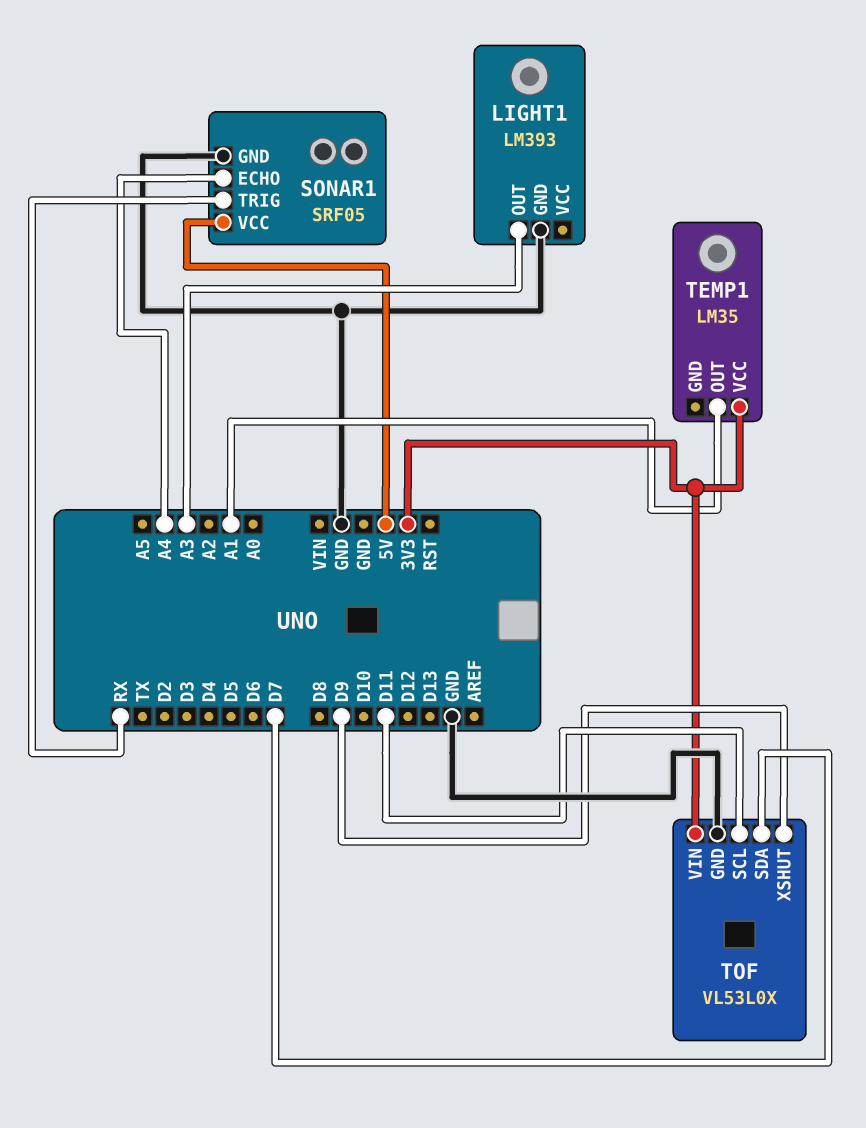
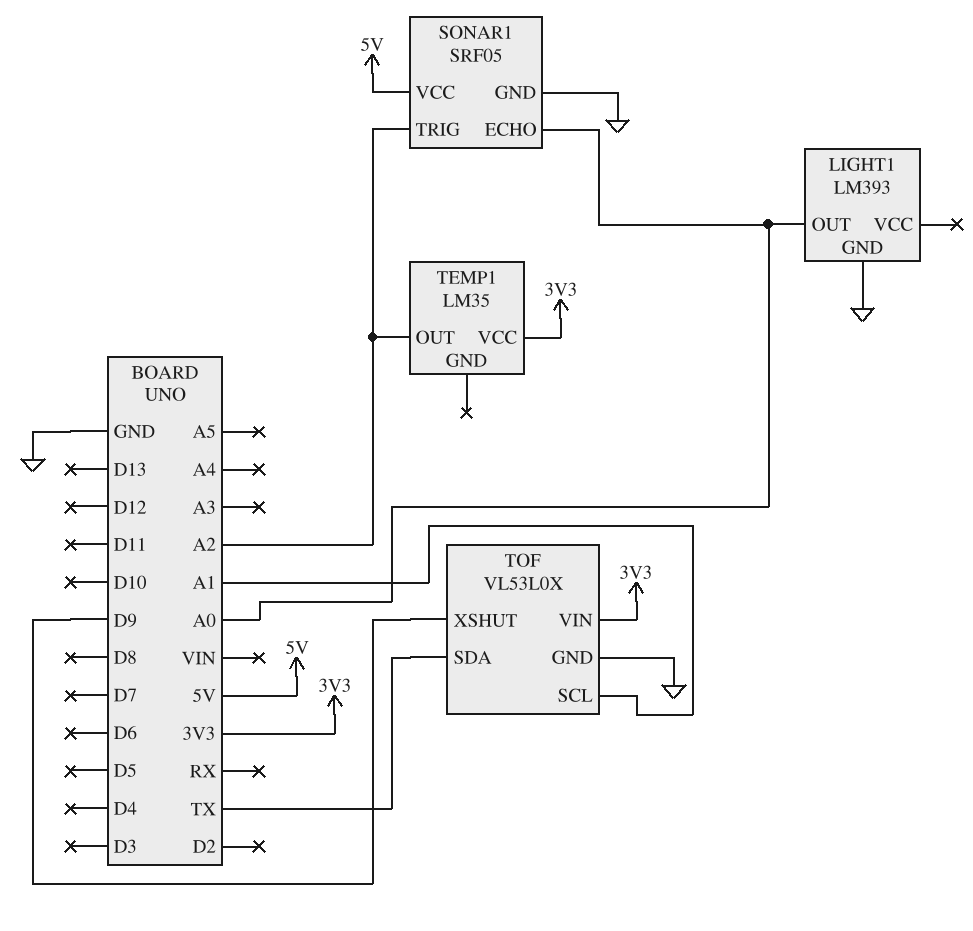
LIGHT1 pin OUT: A3 -> A0
SONAR1 pin ECHO: A4 -> A0
SONAR1 pin TRIG: RX -> A2
TEMP1 pin OUT: A1 -> A2
TOF pin SCL: D11 -> A1
TOF pin SDA: D7 -> TX

